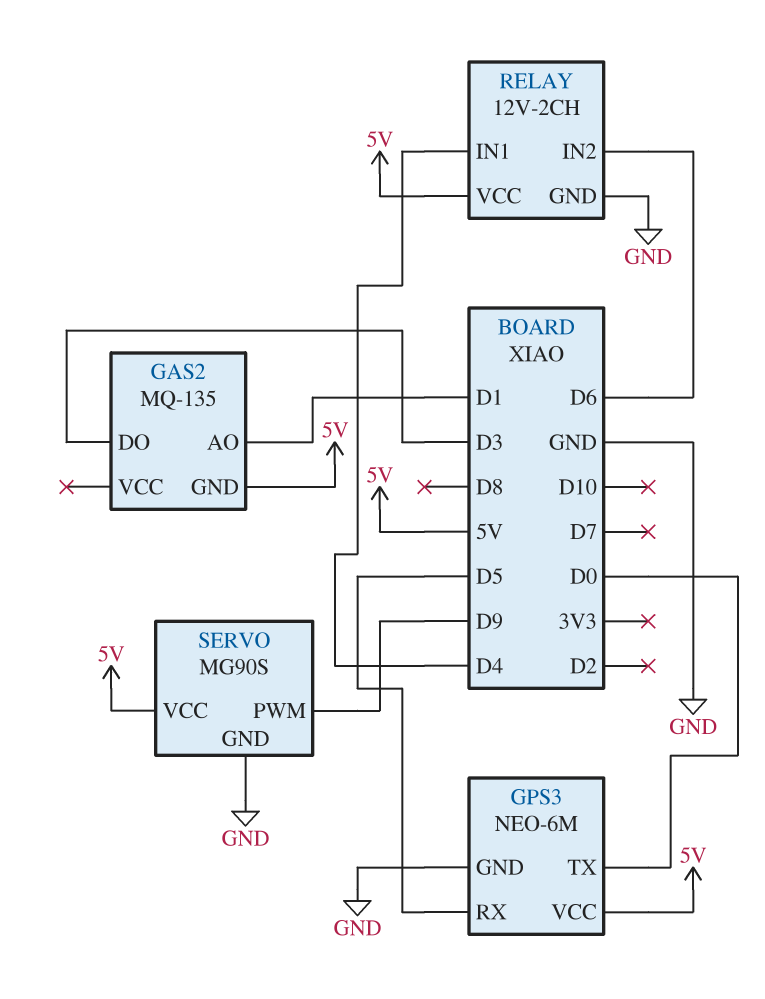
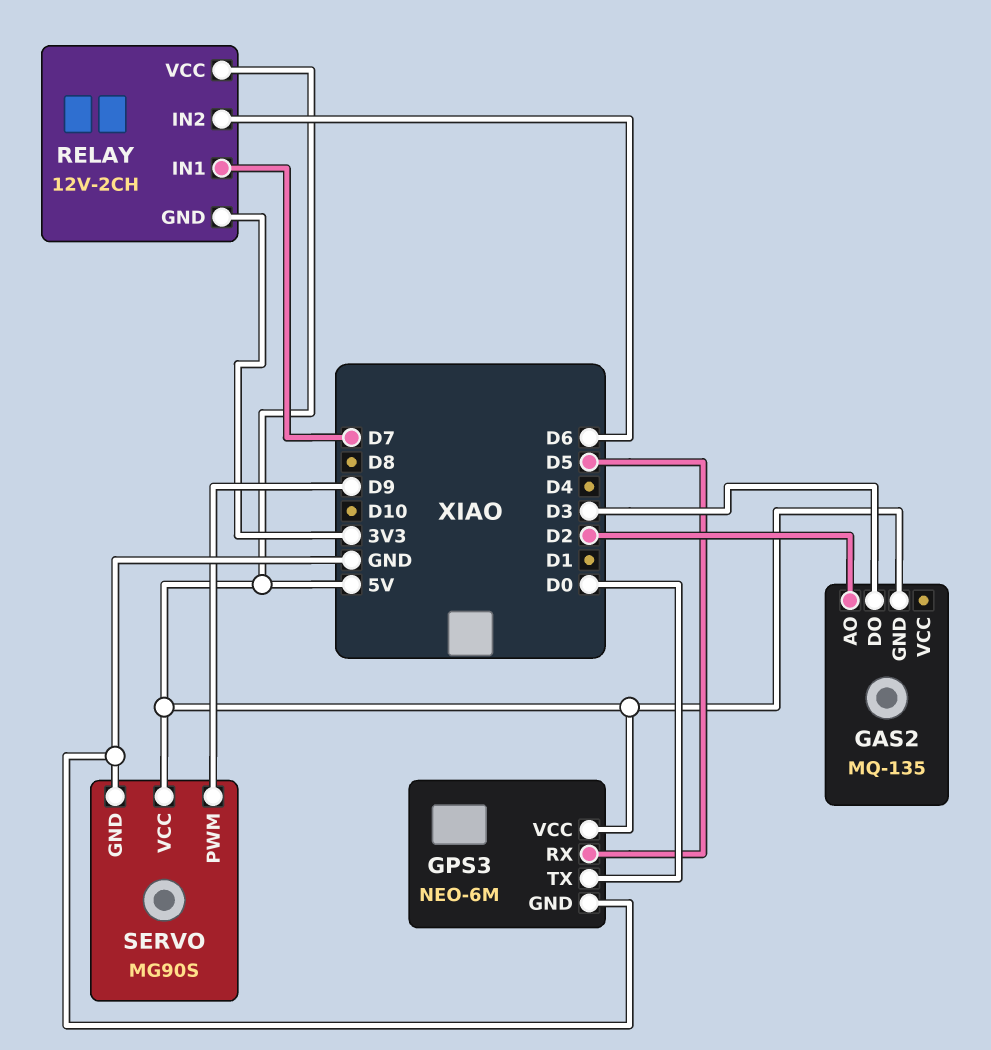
GAS2 pin AO: D1 -> D2
RELAY pin GND: GND -> 3V3
RELAY pin IN1: D4 -> D7

